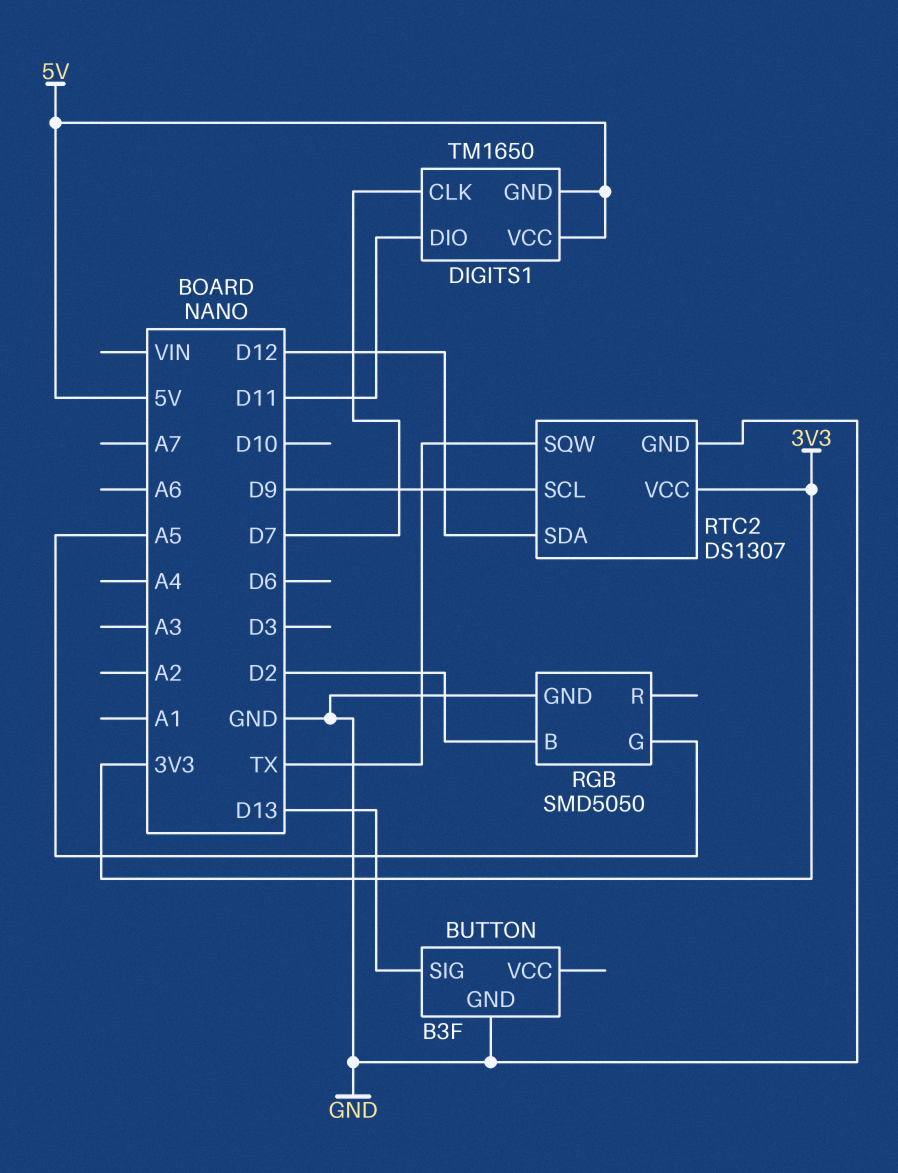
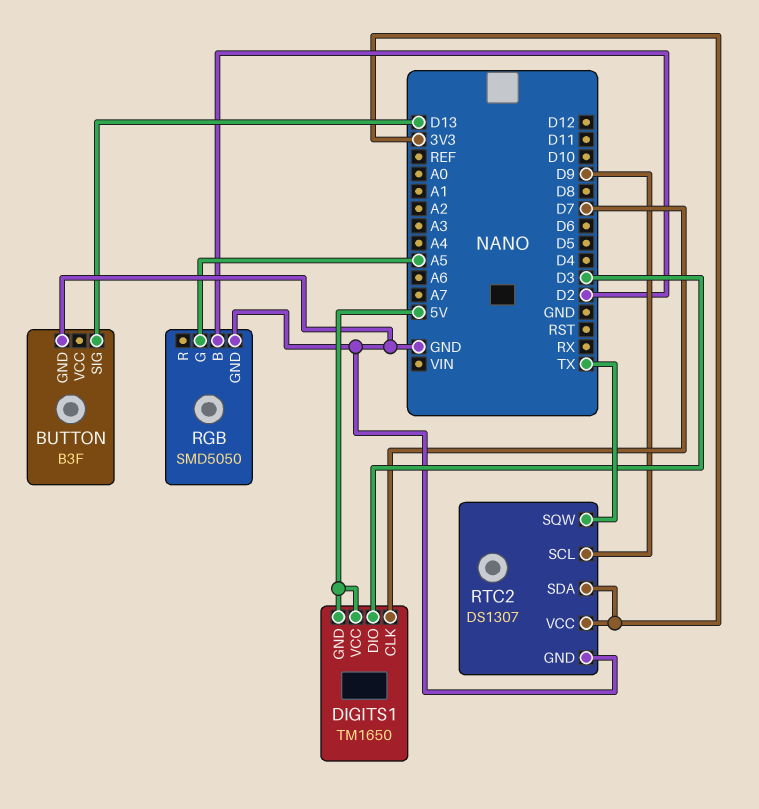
DIGITS1 pin DIO: D11 -> D3
RTC2 pin SDA: D12 -> 3V3

